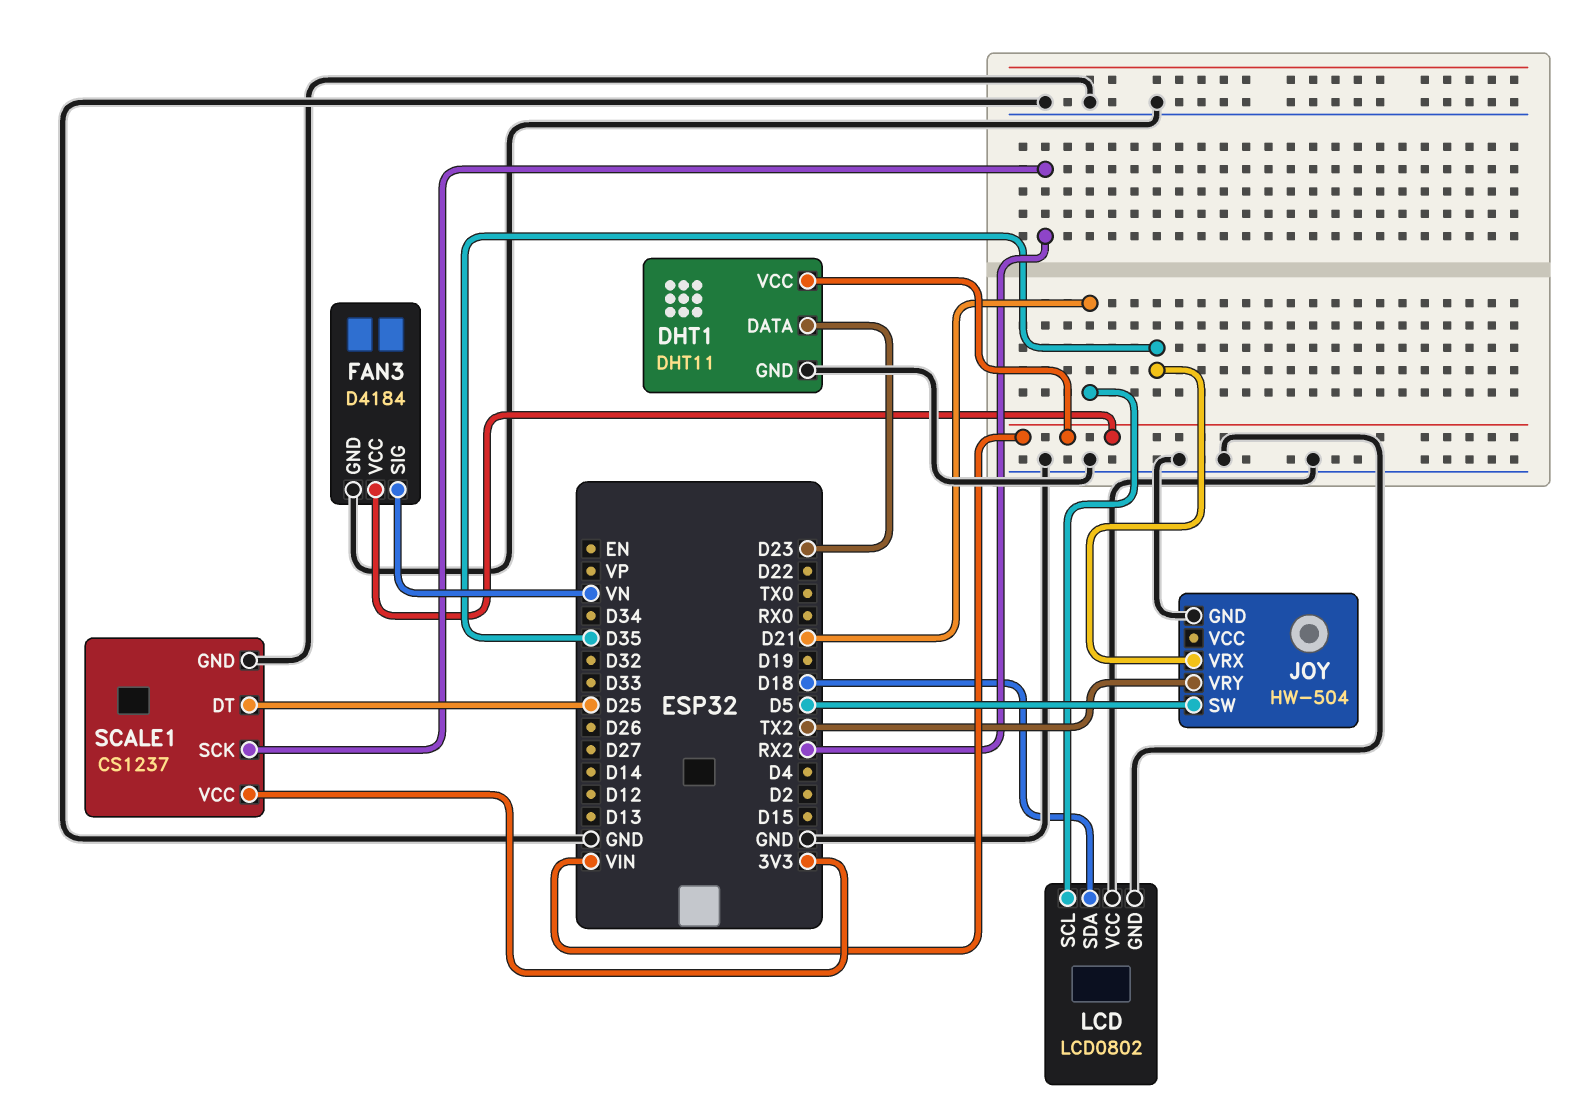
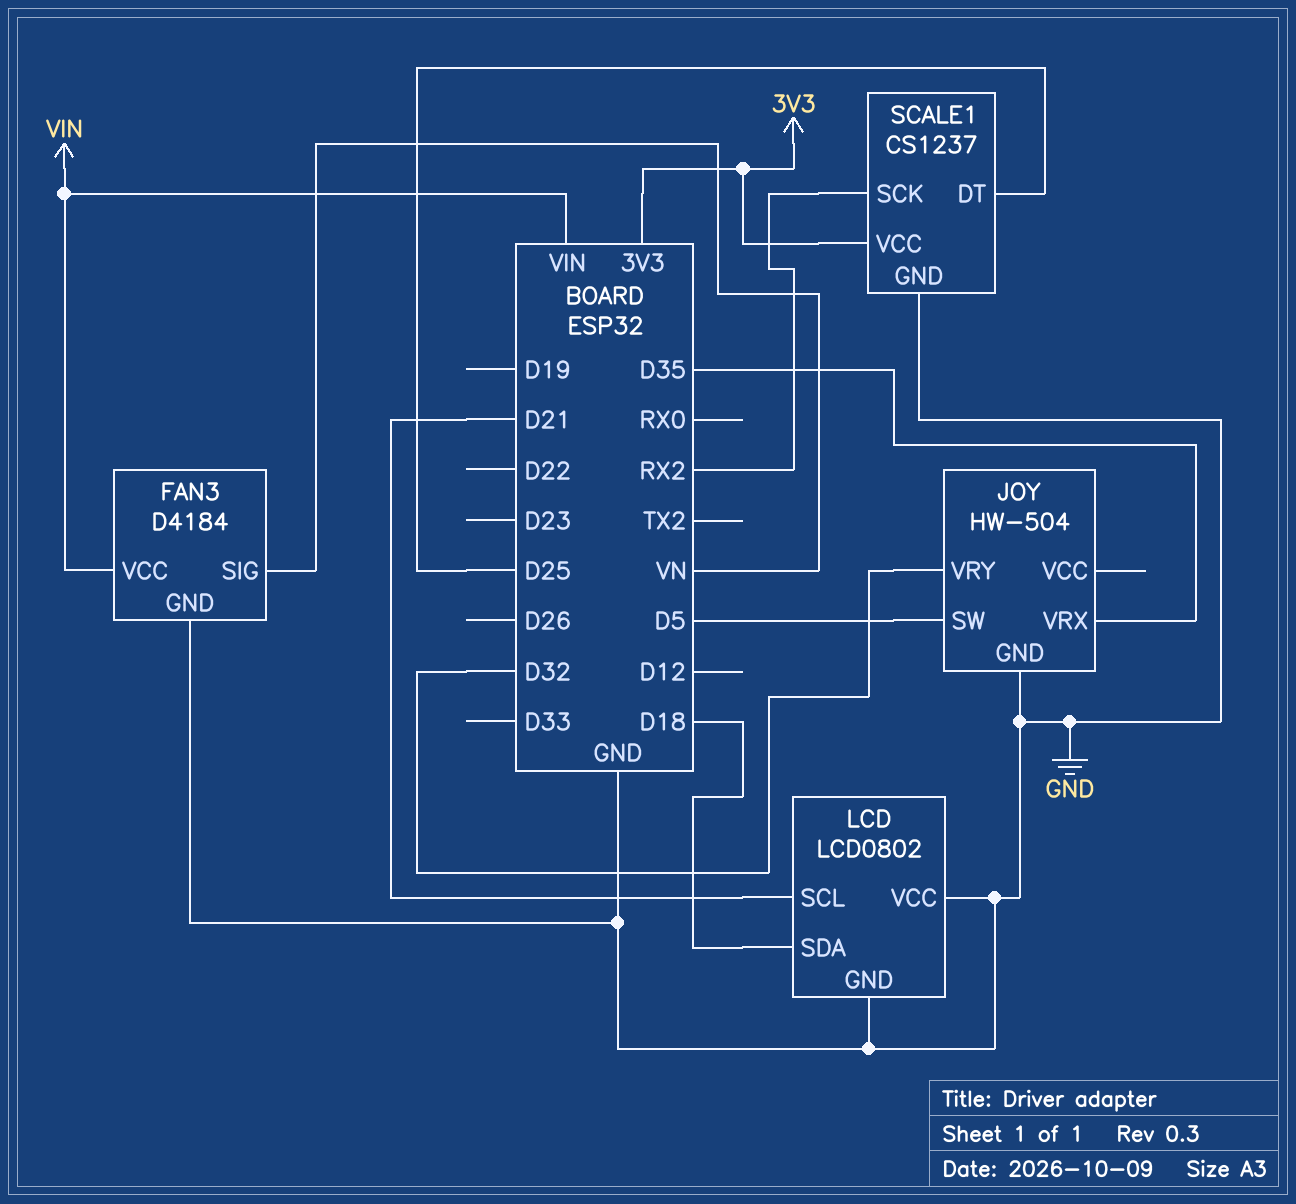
DHT1: DHT11 -> none
DHT1 pin DATA: D23 -> none
DHT1 pin GND: GND -> none
DHT1 pin VCC: VIN -> none
JOY pin VRY: TX2 -> D32

